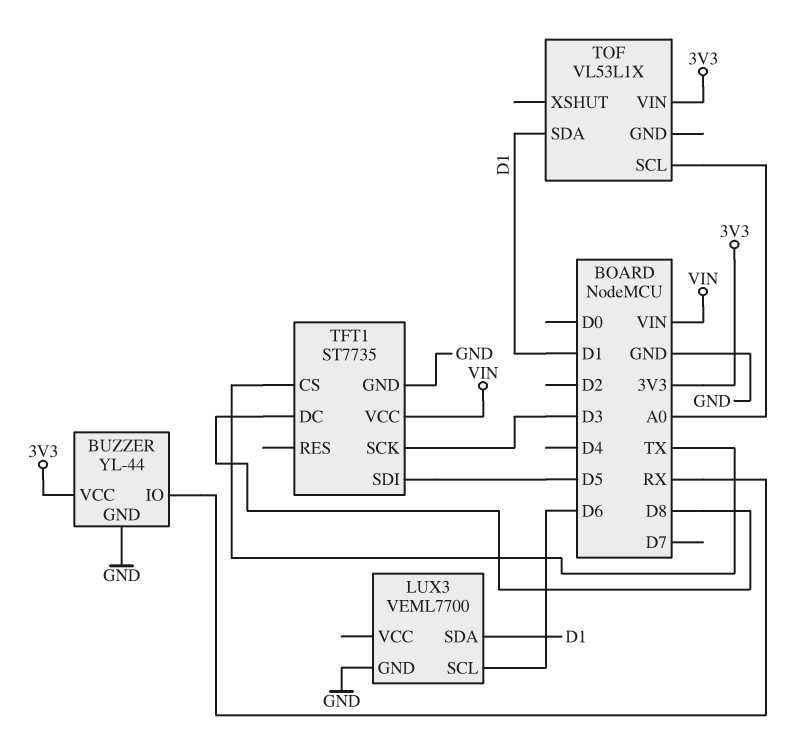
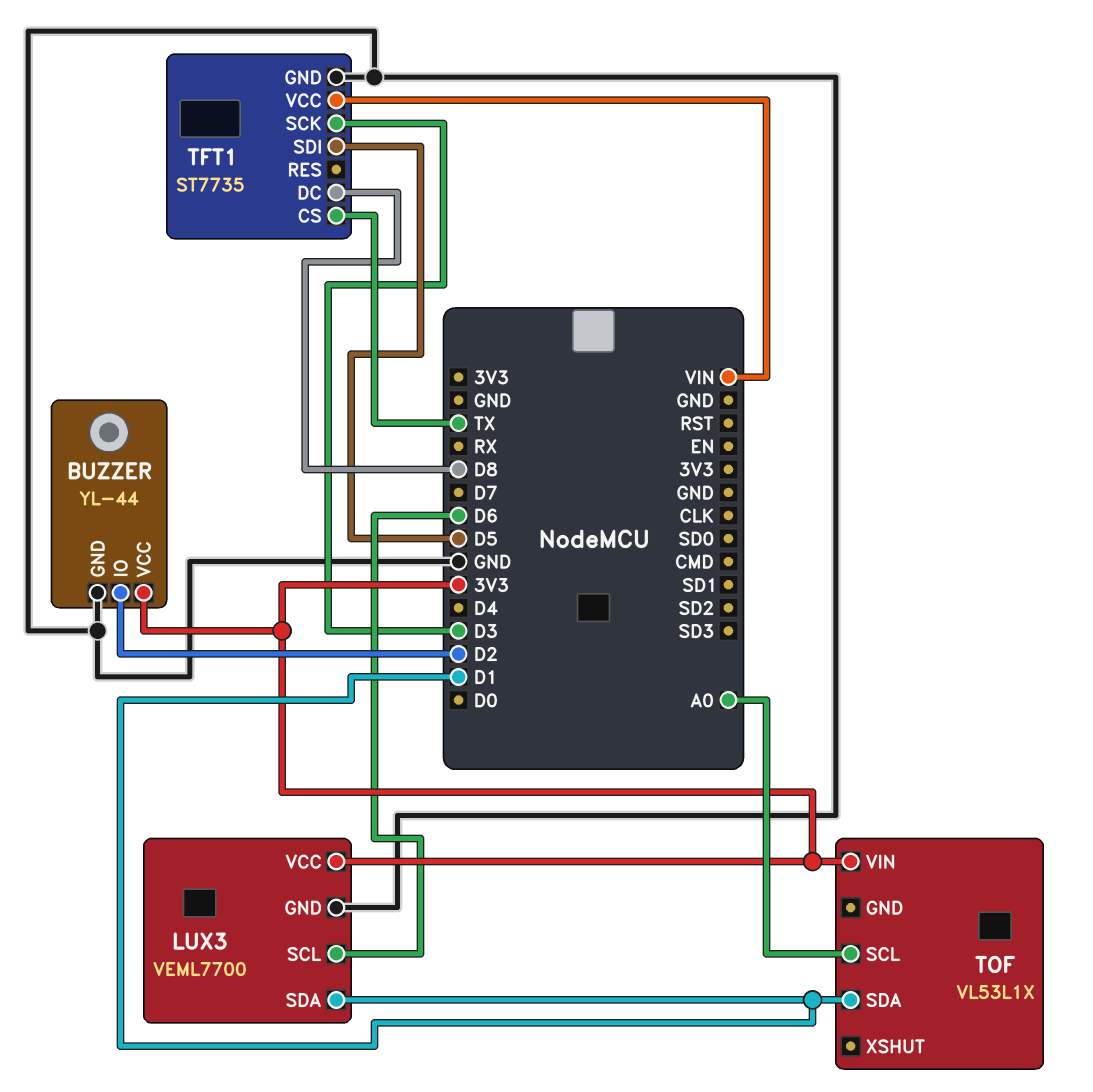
BUZZER pin IO: RX -> D2
LUX3 pin VCC: none -> 3V3

